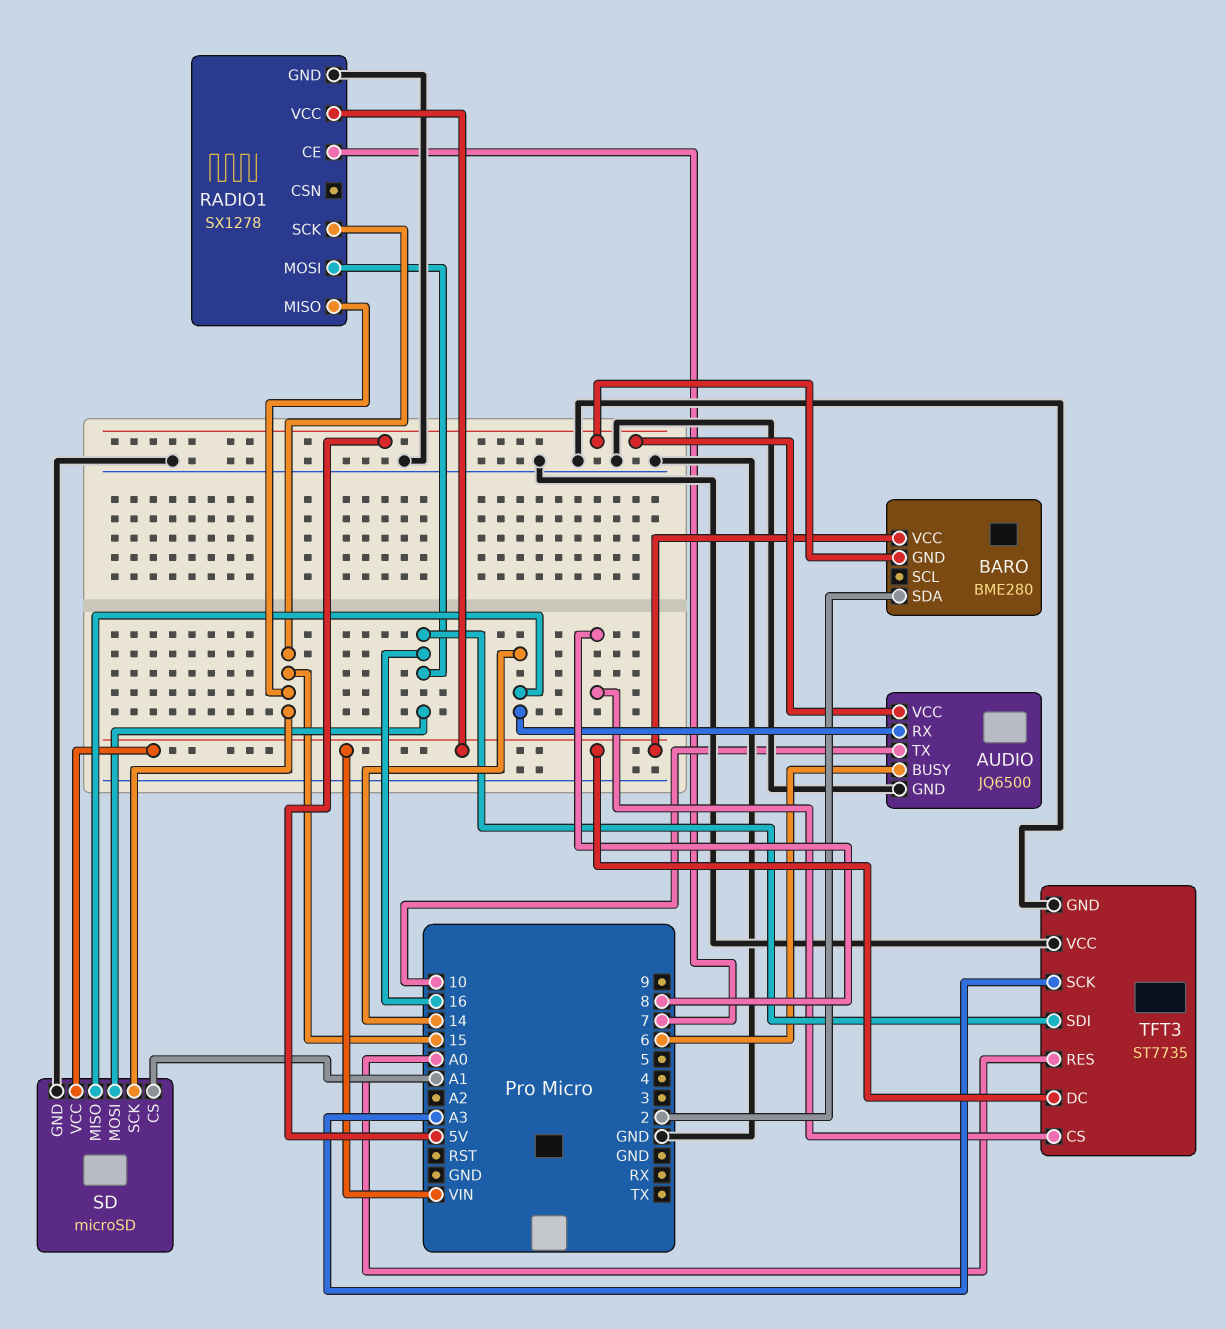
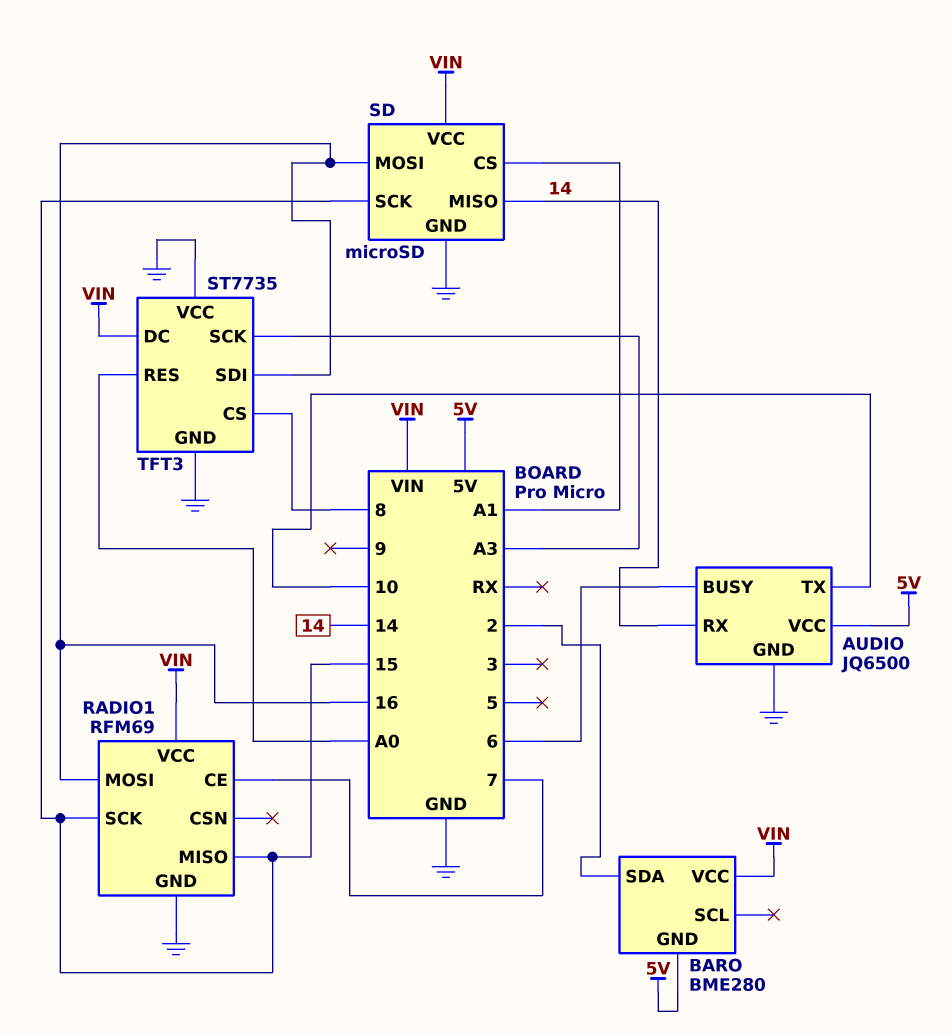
RADIO1: SX1278 -> RFM69

